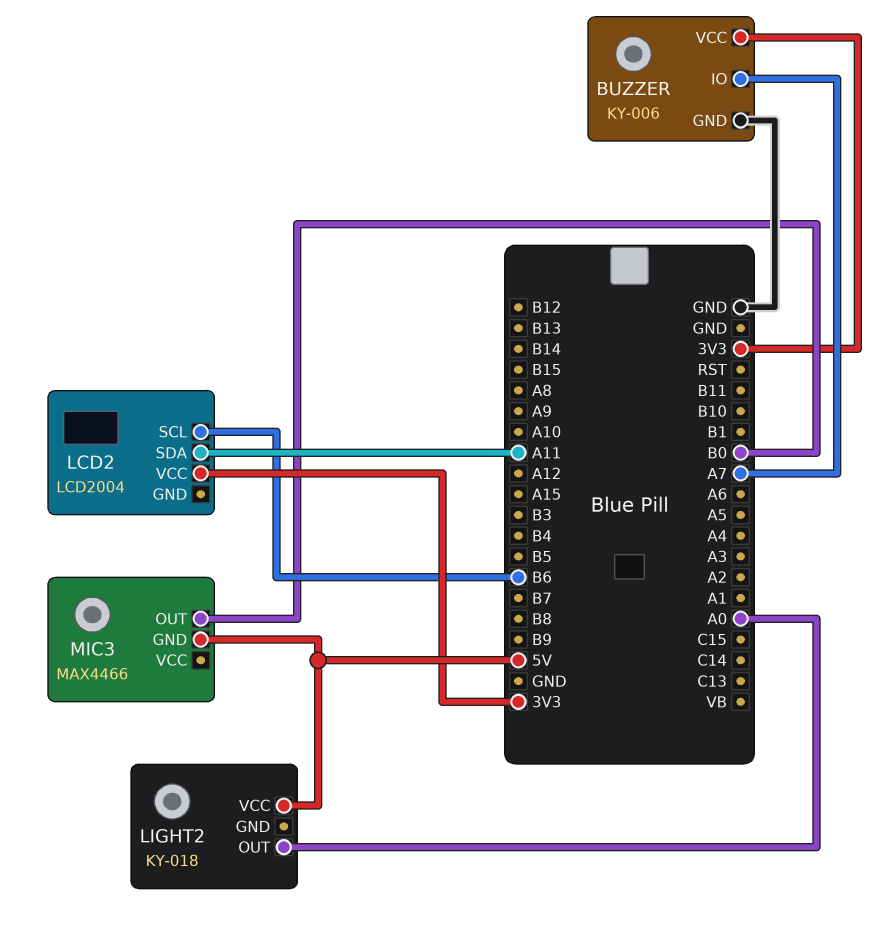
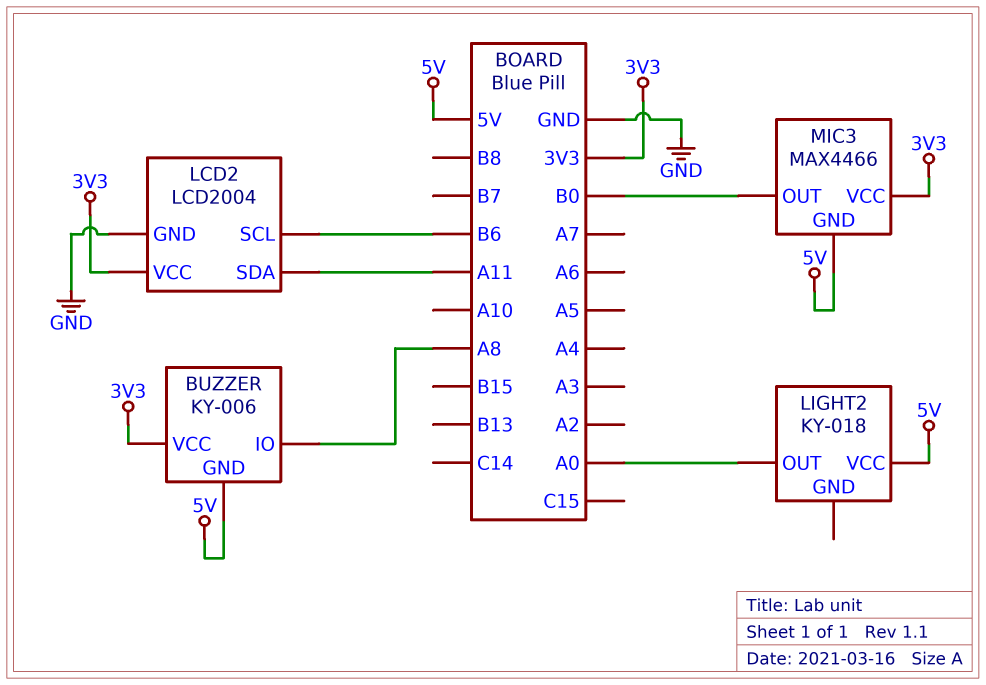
BUZZER pin GND: GND -> 5V
BUZZER pin IO: A7 -> A8
LCD2 pin GND: none -> GND
MIC3 pin VCC: none -> 3V3

